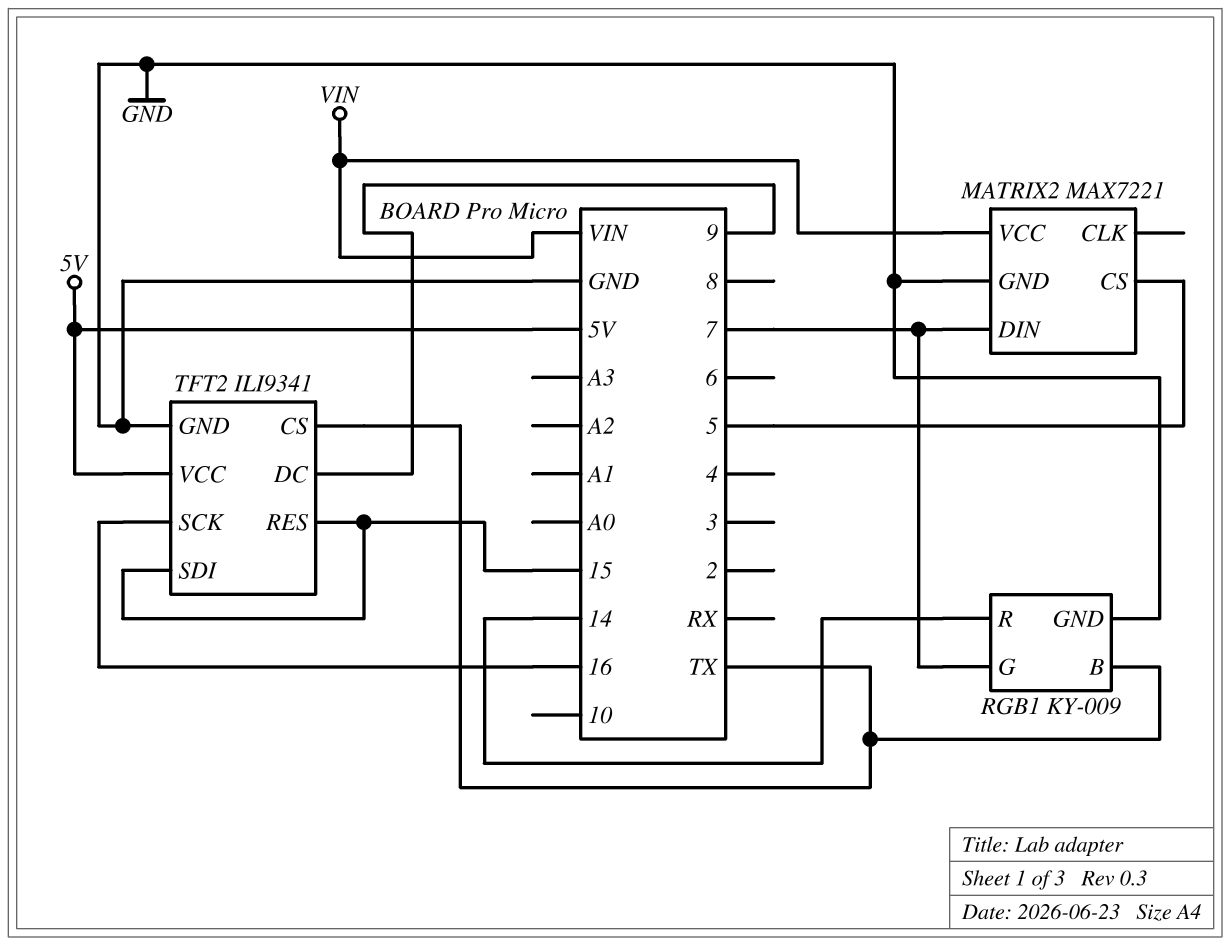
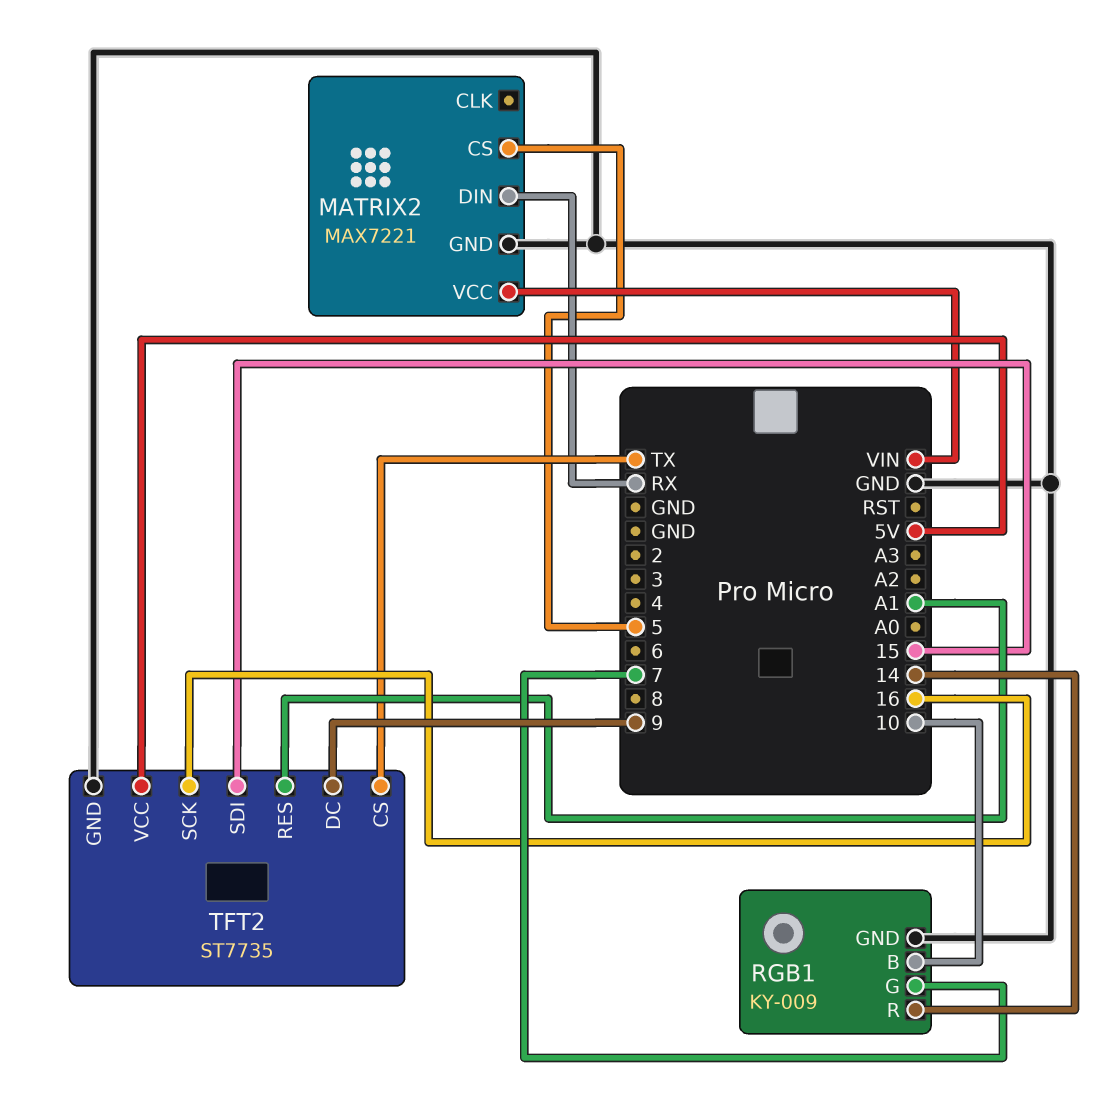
MATRIX2 pin DIN: 7 -> RX
RGB1 pin B: TX -> 10
TFT2: ILI9341 -> ST7735
TFT2 pin RES: 15 -> A1

